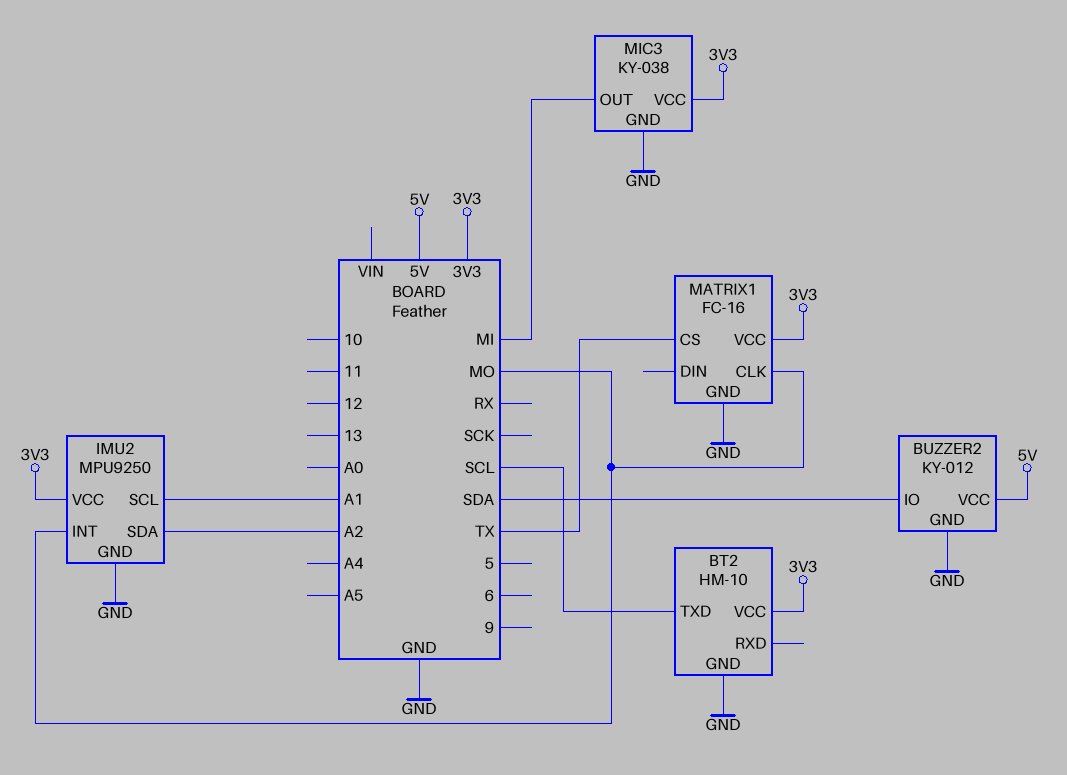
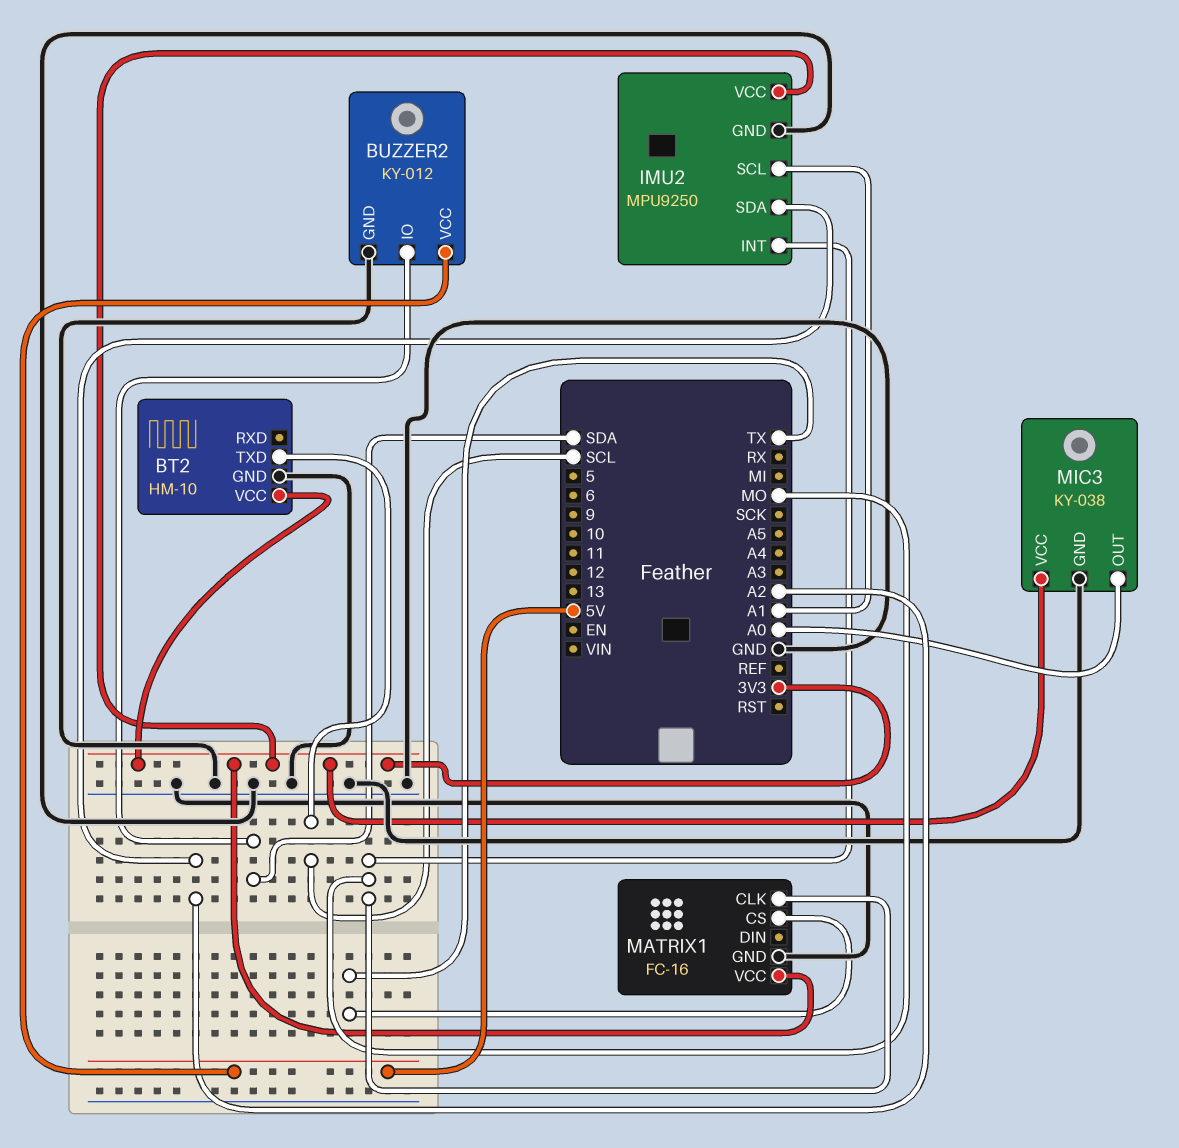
MIC3 pin OUT: MI -> A0

